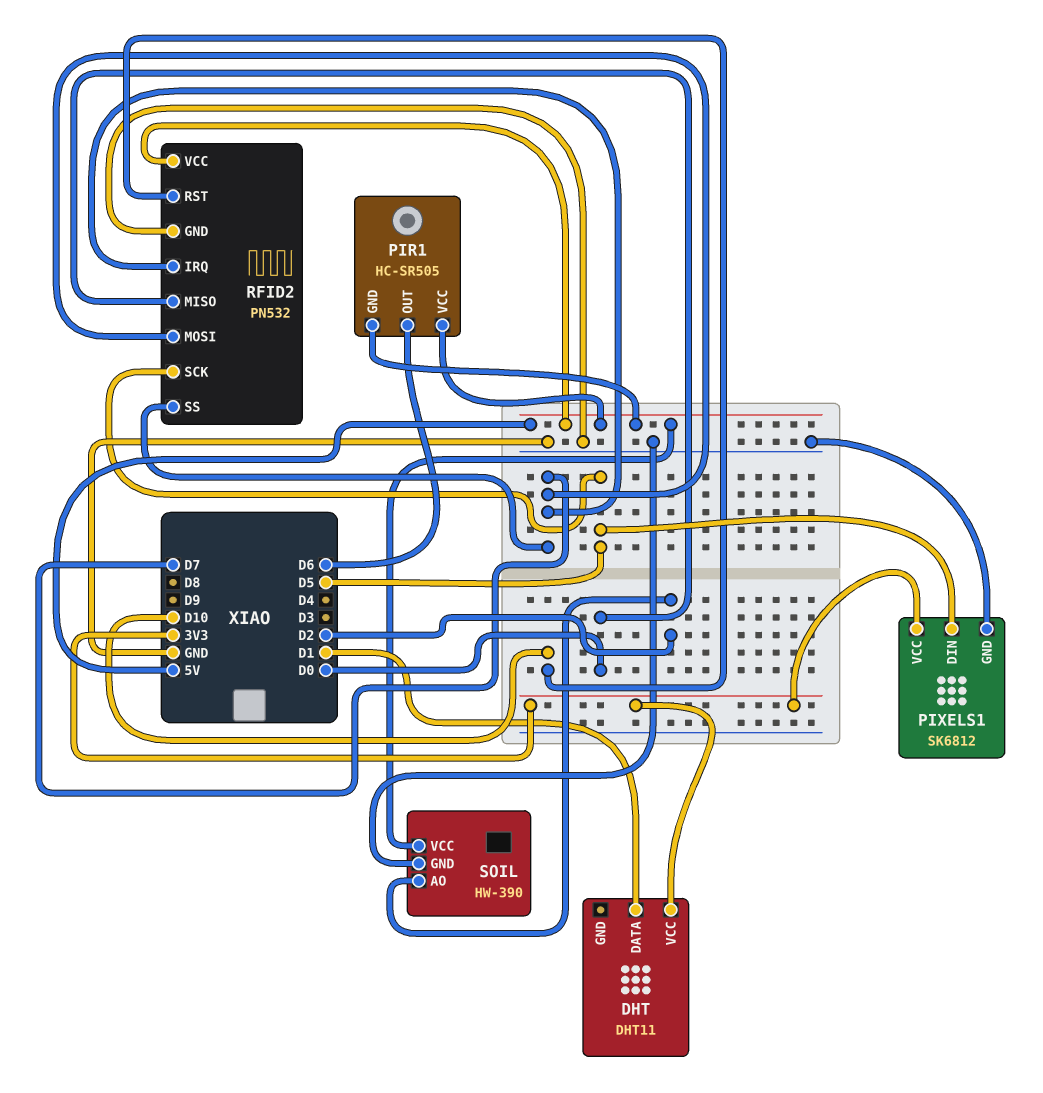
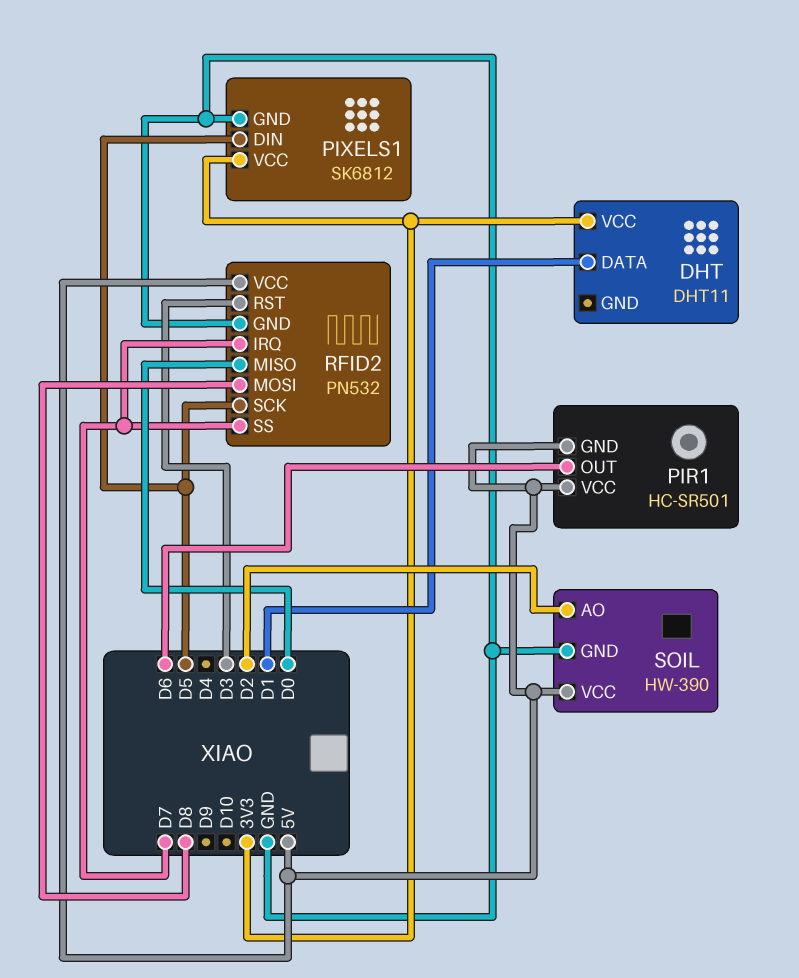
PIR1: HC-SR505 -> HC-SR501
RFID2 pin MOSI: D7 -> D8
RFID2 pin RST: D10 -> D3

